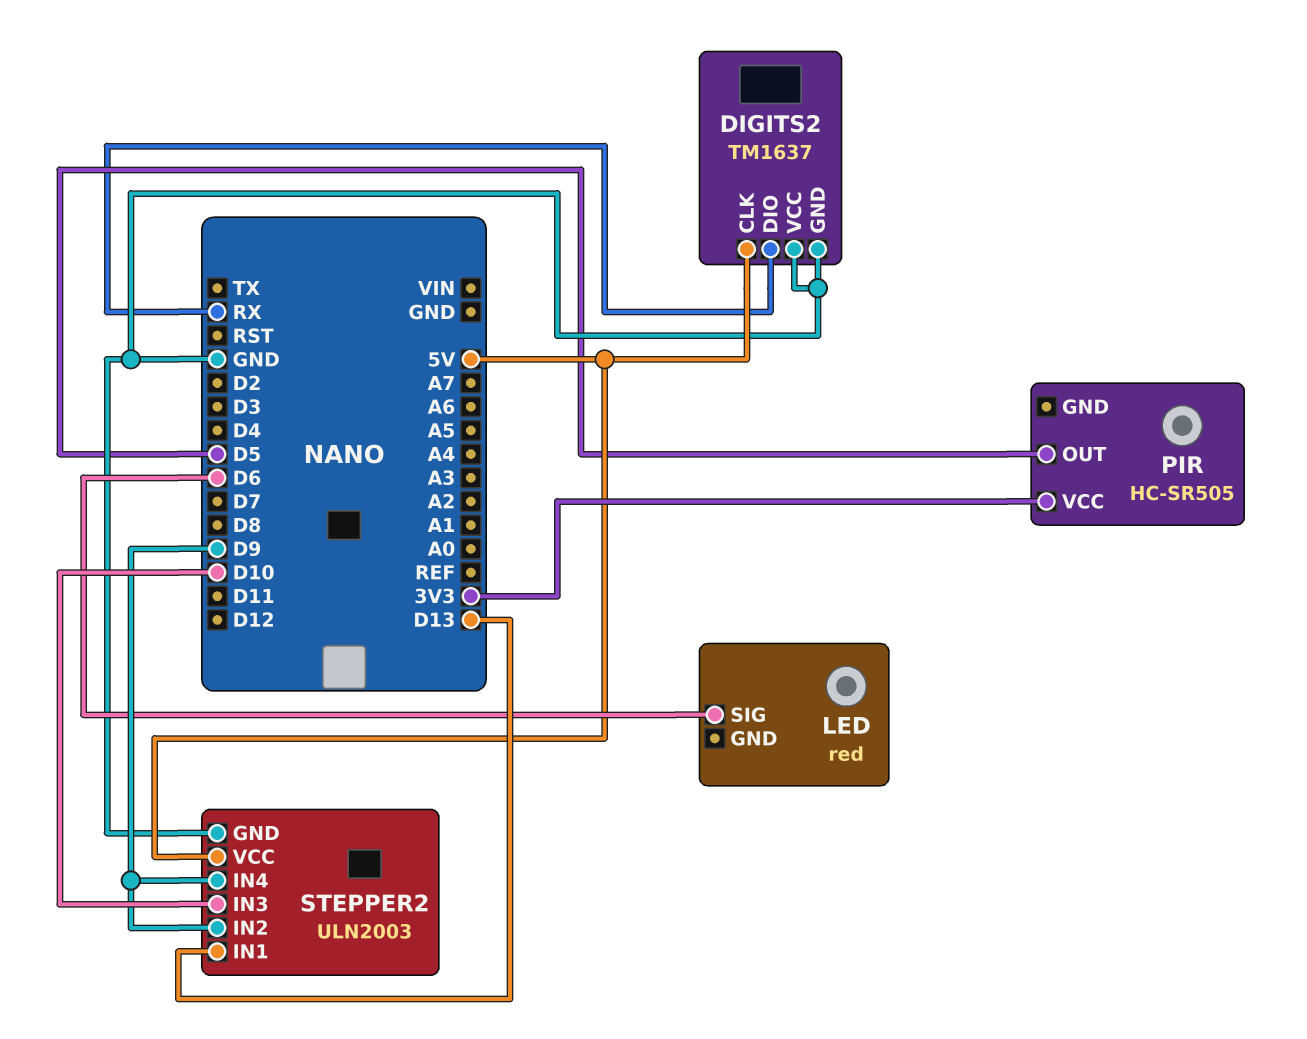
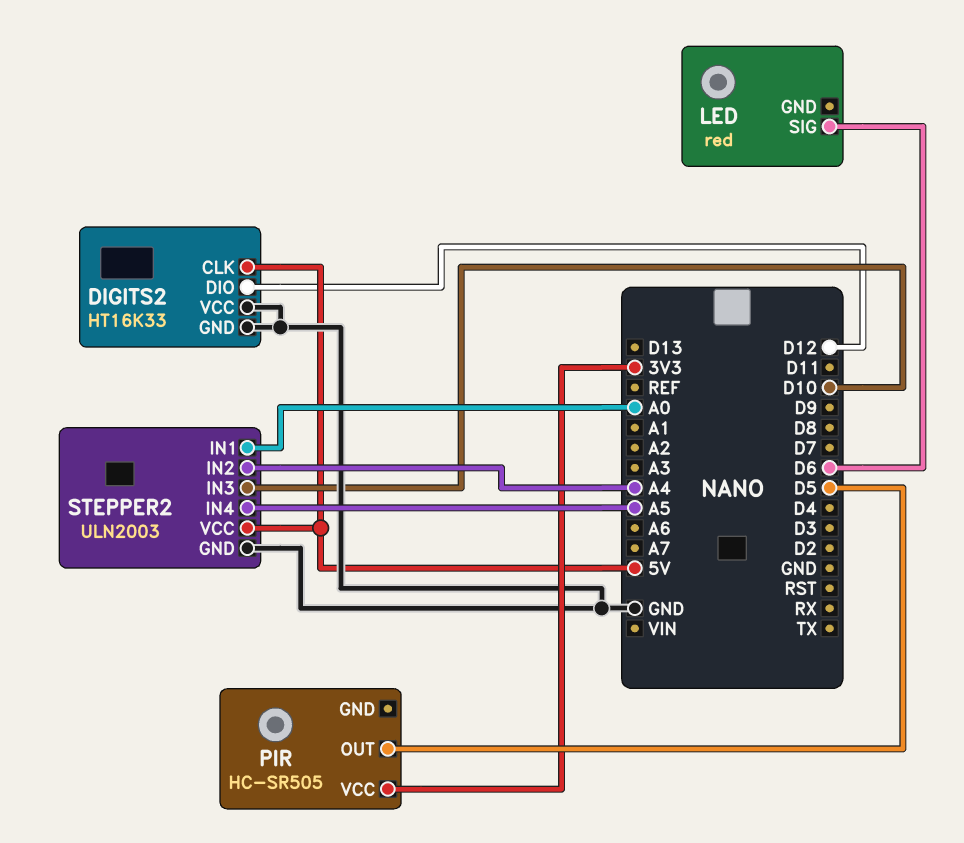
DIGITS2: TM1637 -> HT16K33
DIGITS2 pin DIO: RX -> D12
STEPPER2 pin IN1: D13 -> A0
STEPPER2 pin IN2: D9 -> A4
STEPPER2 pin IN4: D9 -> A5

